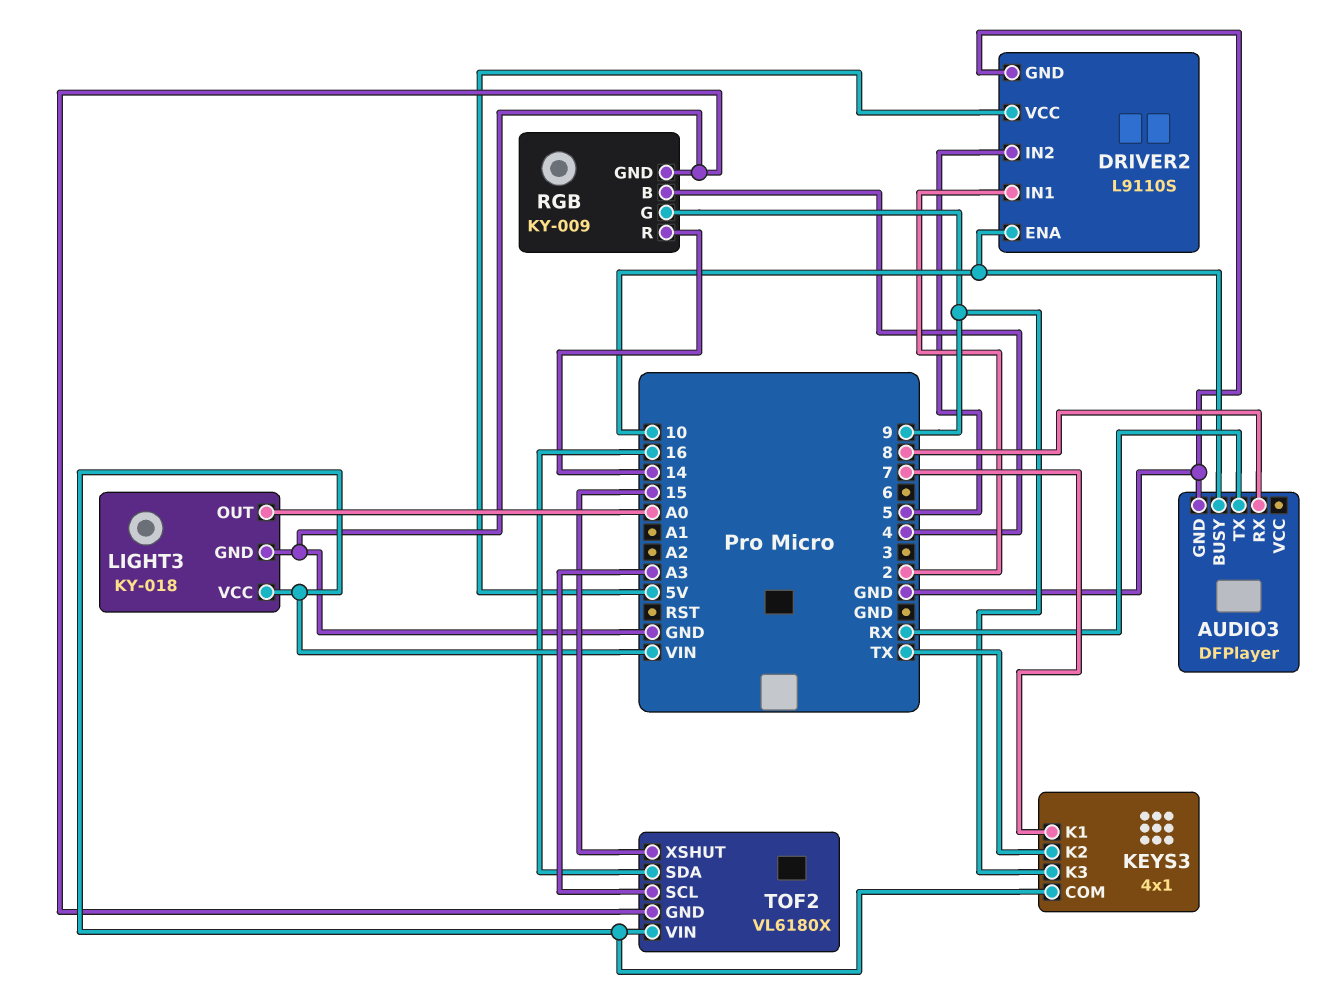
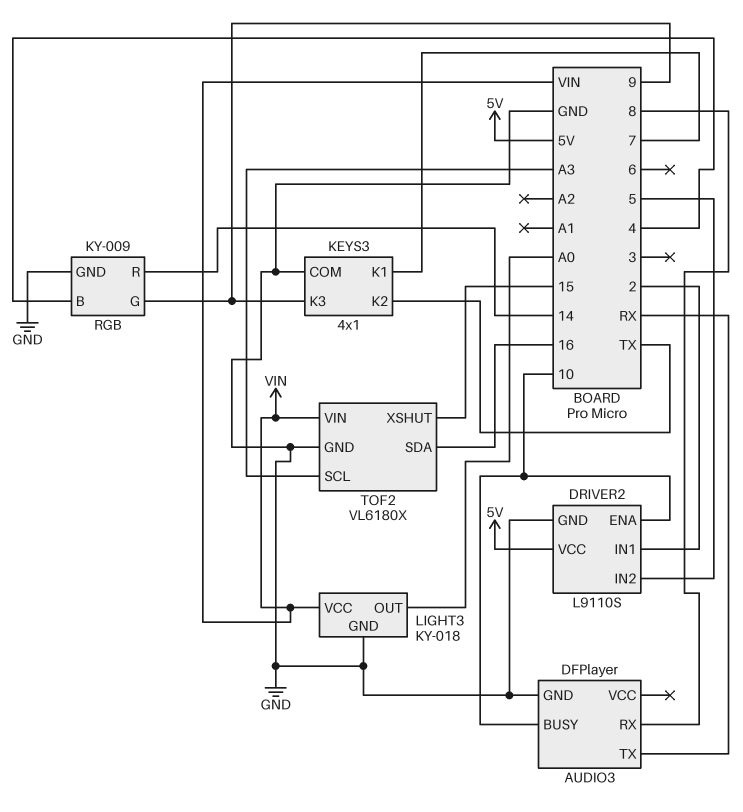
KEYS3 pin COM: VIN -> GND

